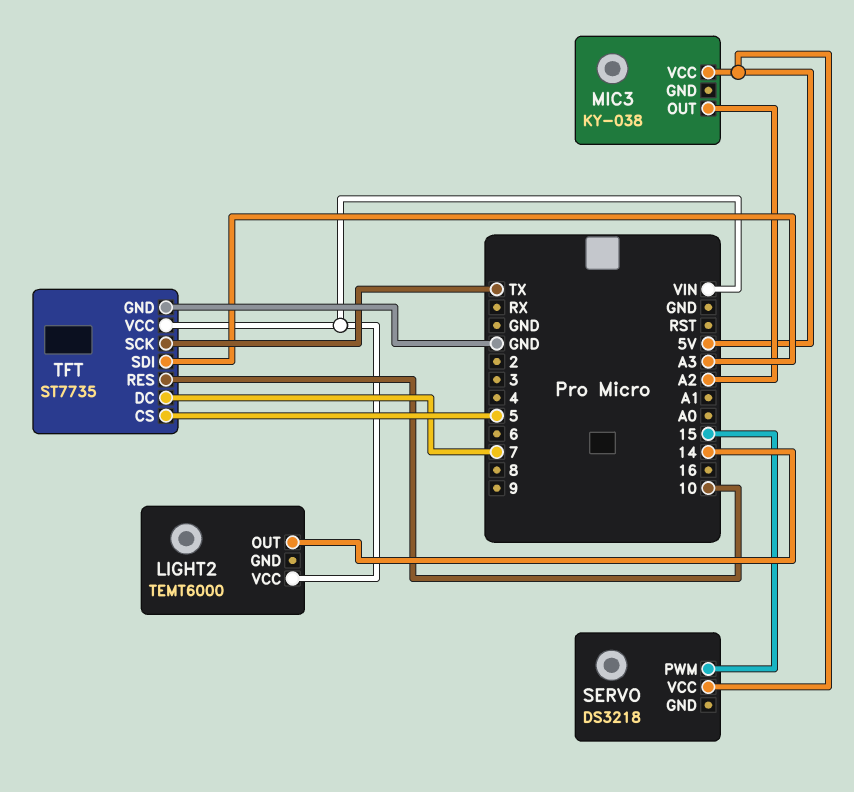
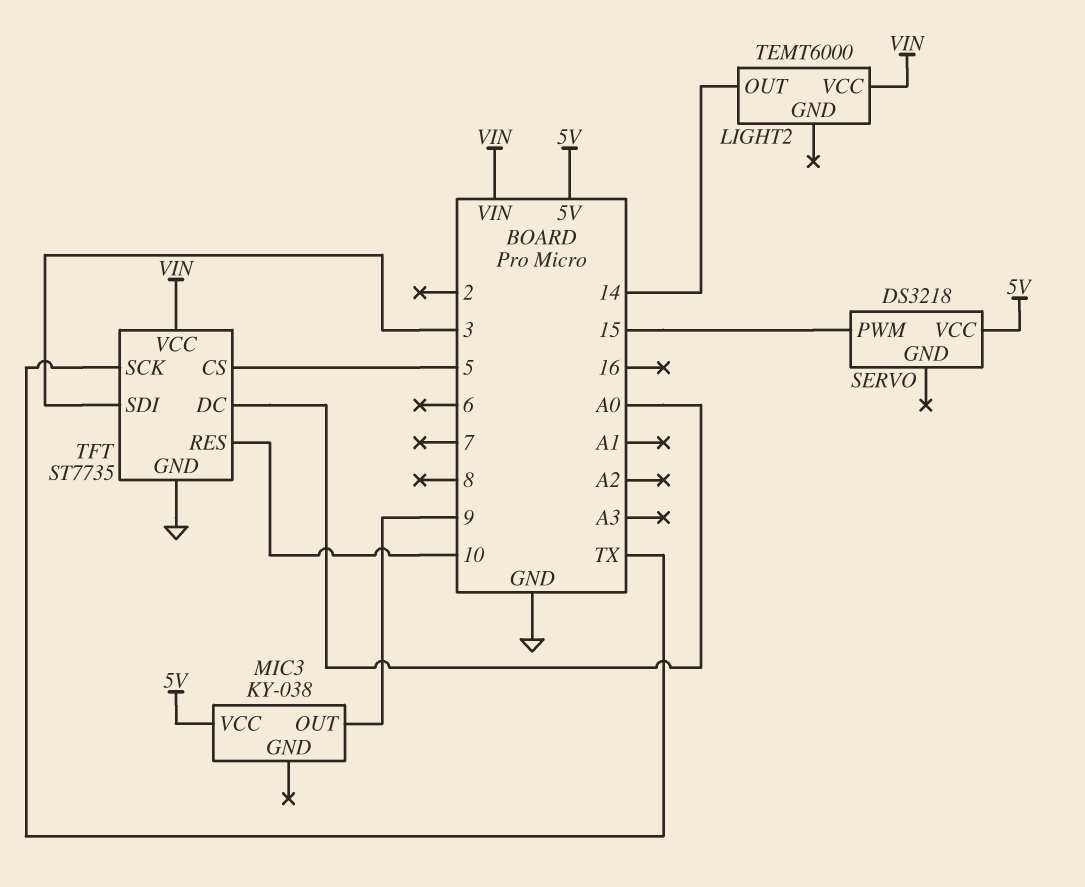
MIC3 pin OUT: A2 -> 9
TFT pin DC: 7 -> A0
TFT pin SDI: A3 -> 3

